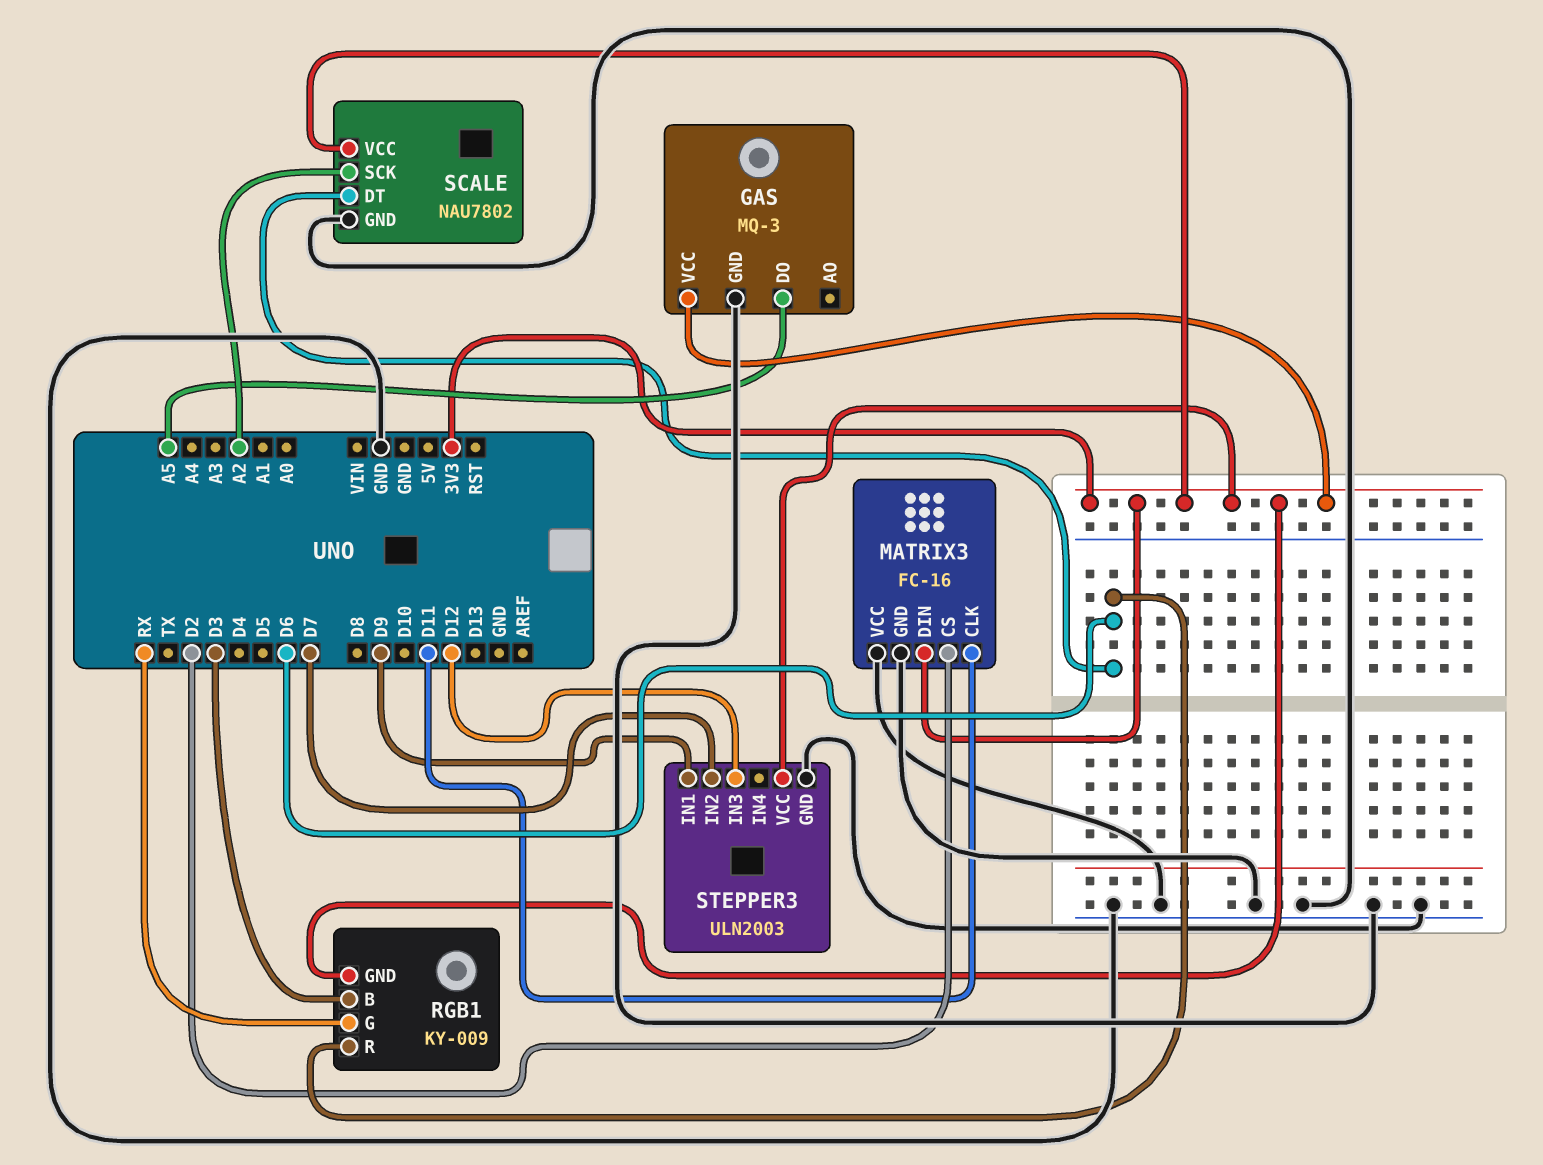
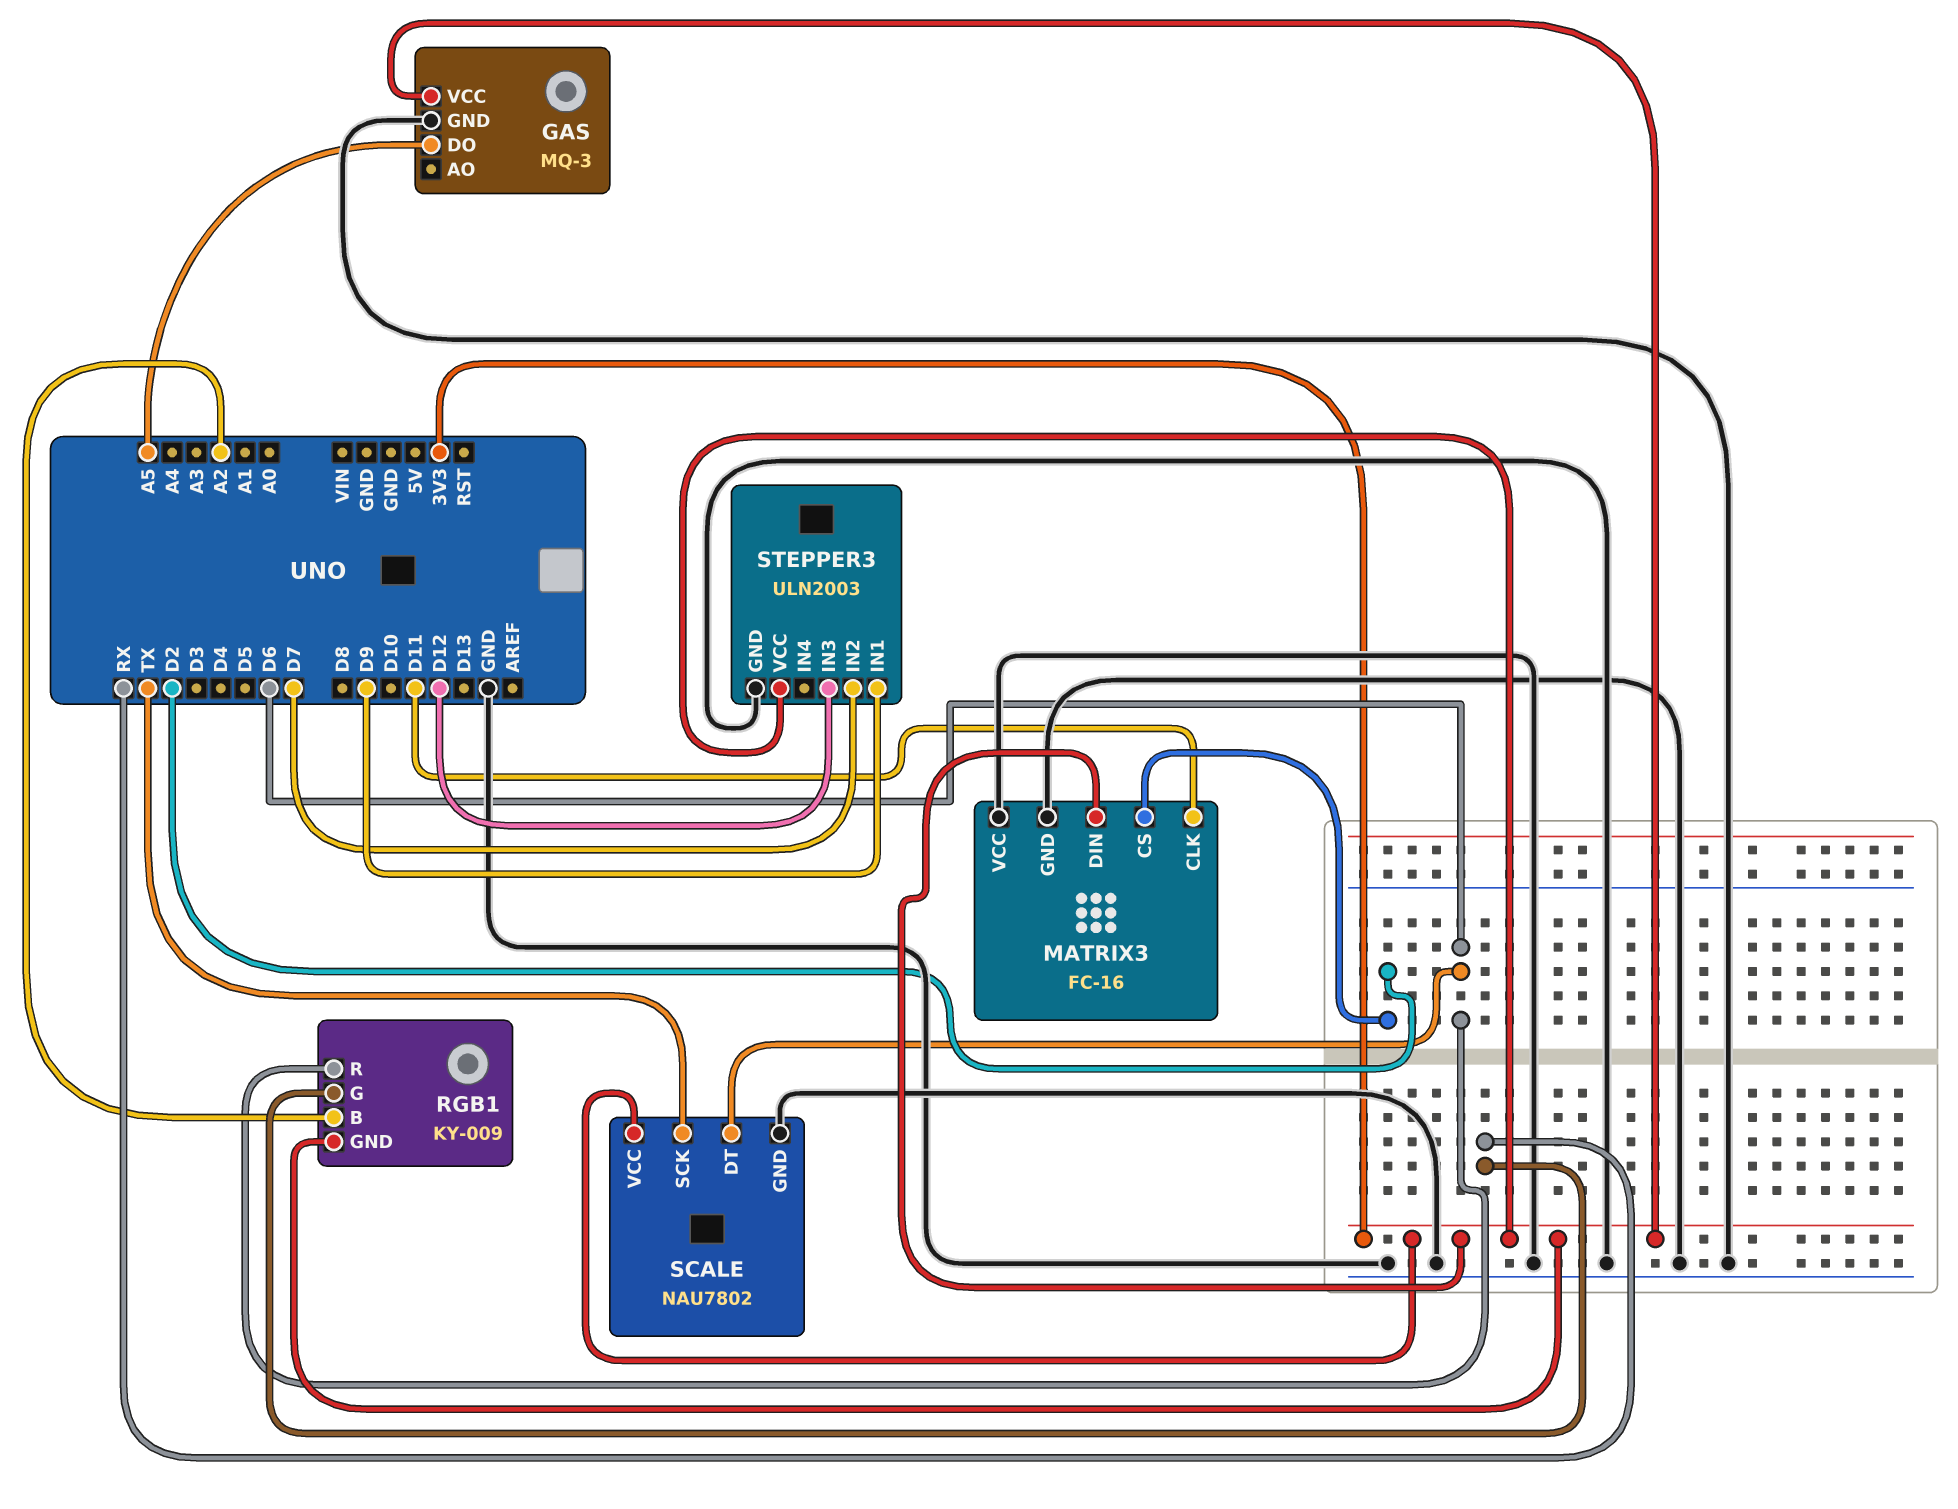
RGB1 pin B: D3 -> A2
SCALE pin SCK: A2 -> TX

